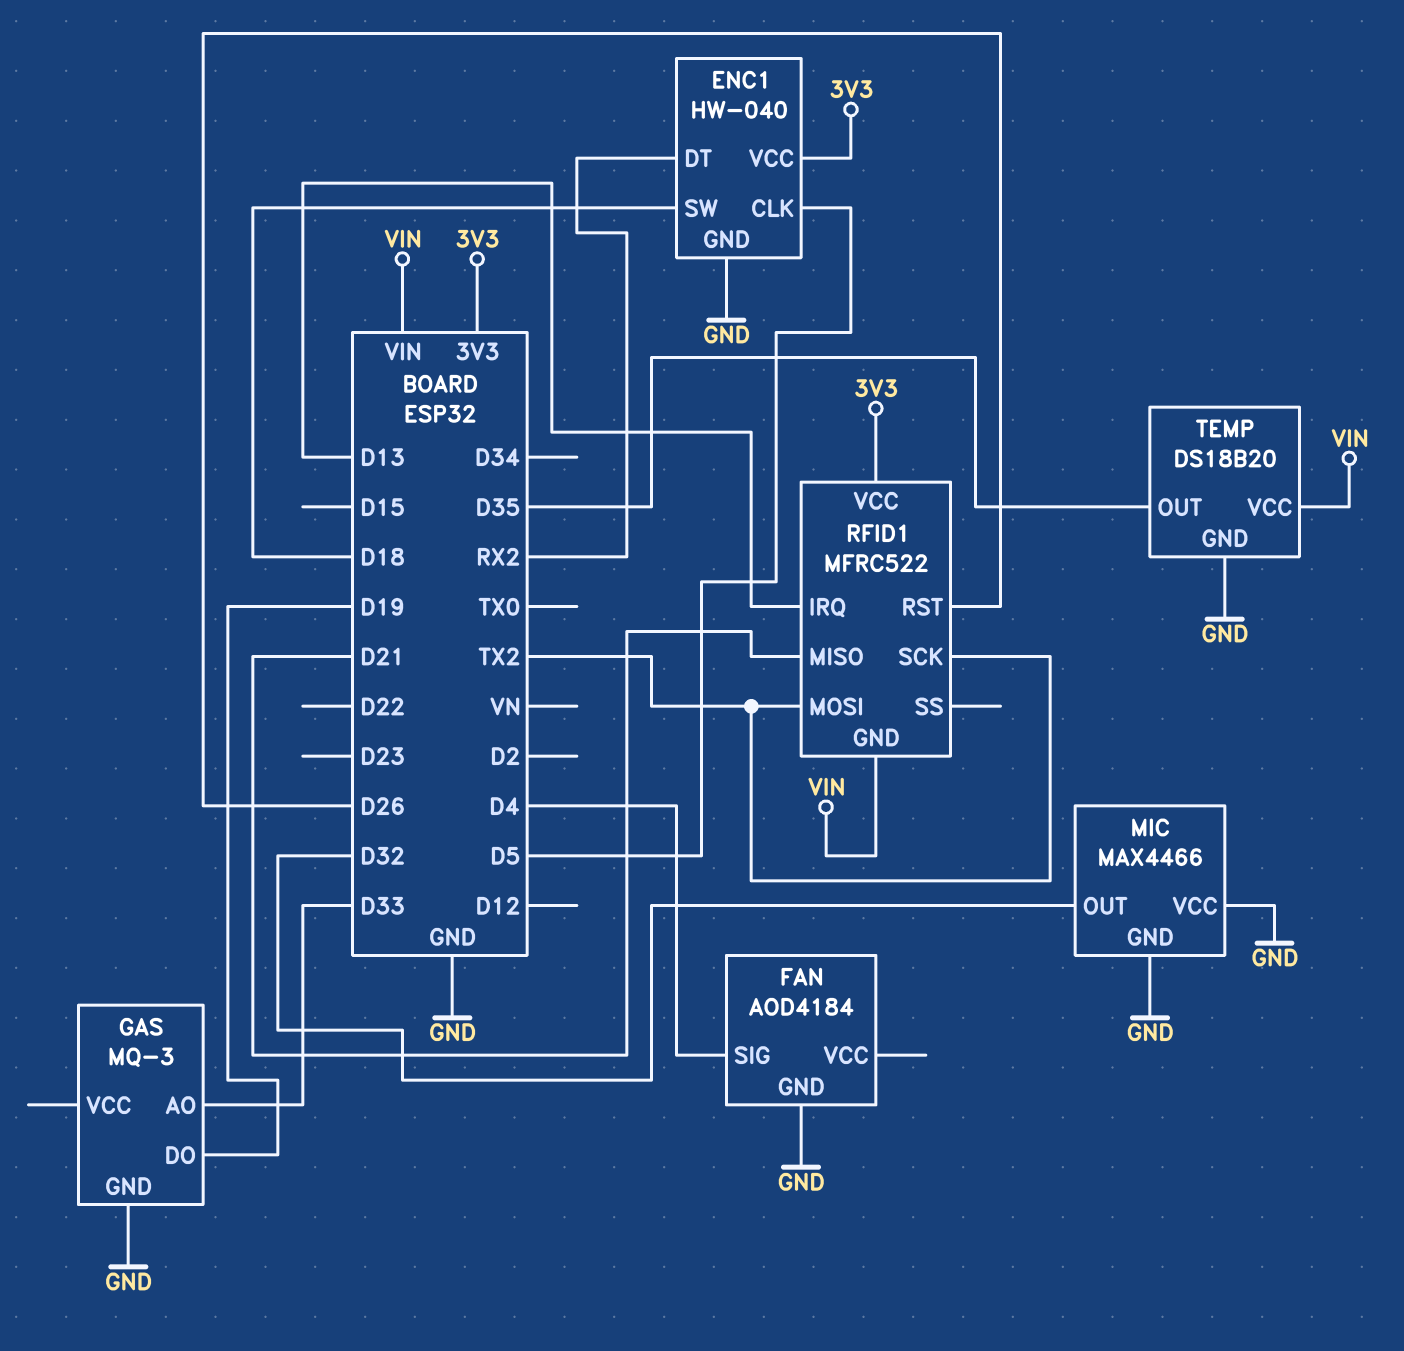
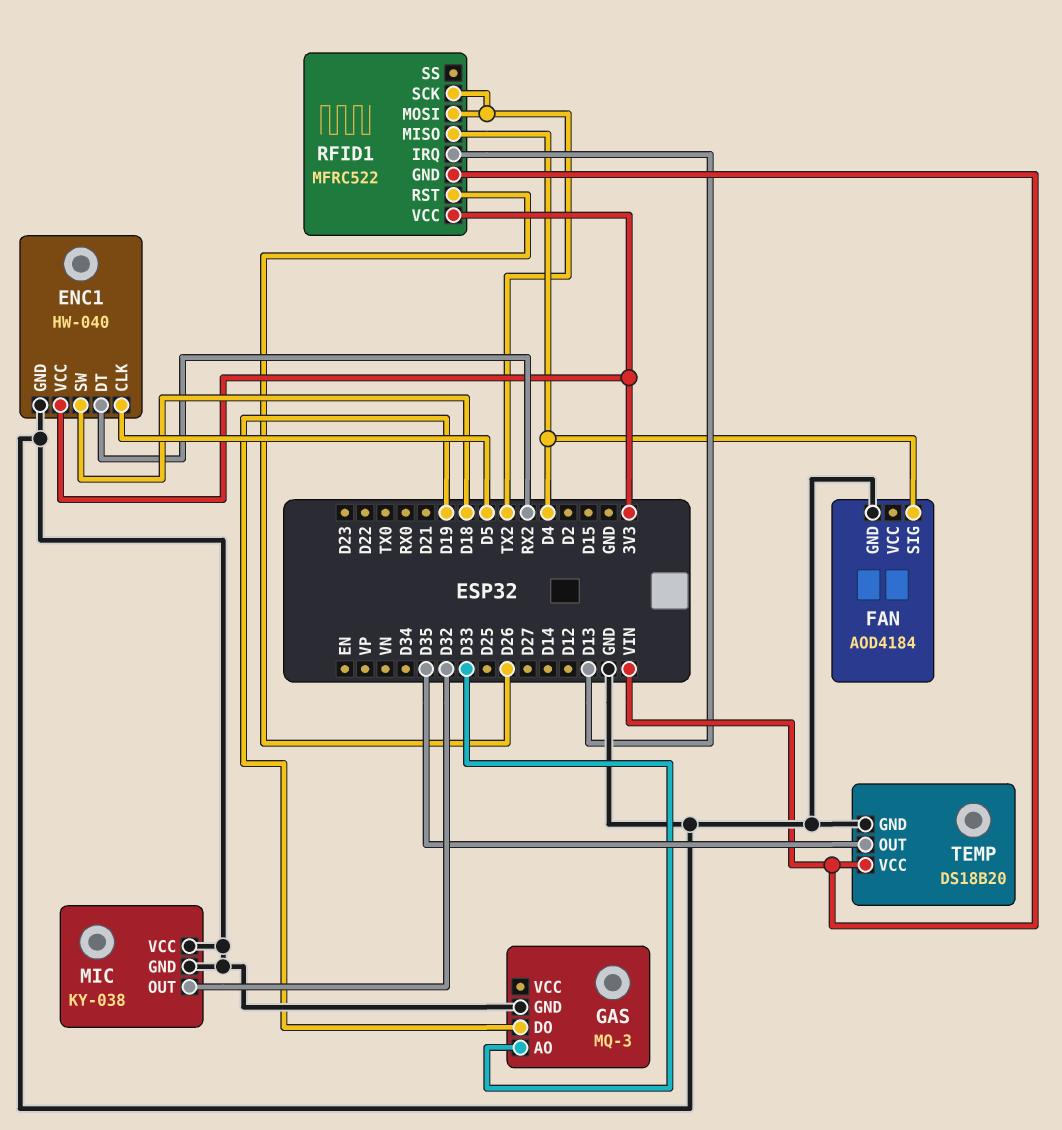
MIC: MAX4466 -> KY-038
RFID1 pin MISO: D21 -> D4

